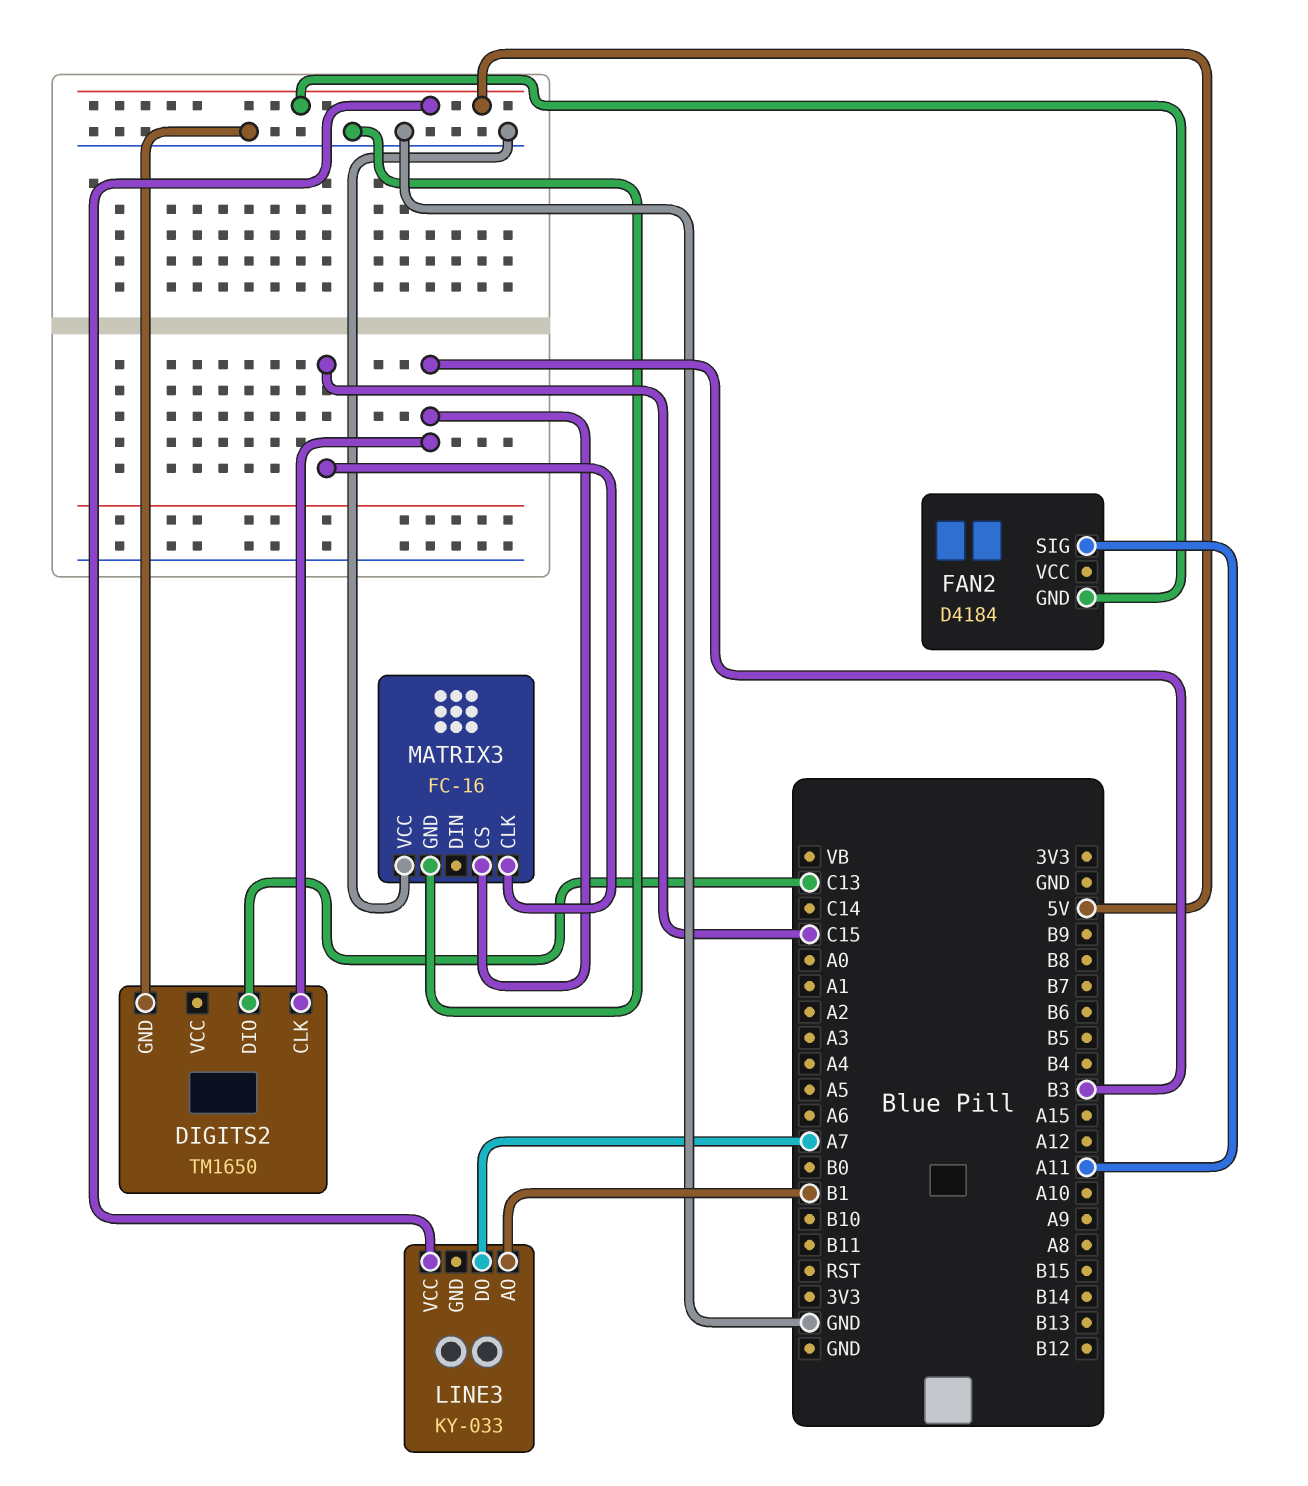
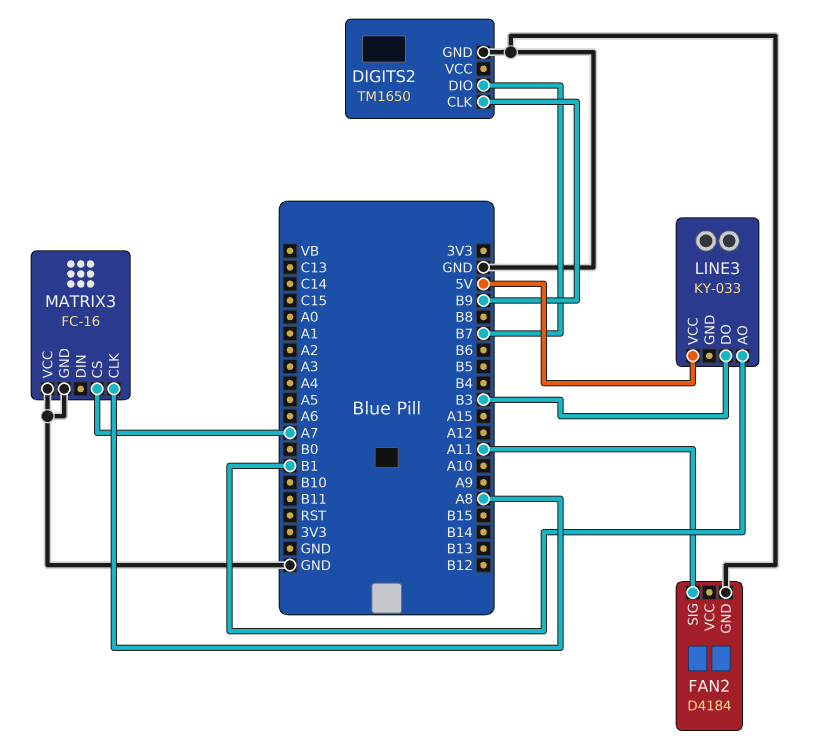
DIGITS2 pin CLK: B3 -> B9
DIGITS2 pin DIO: C13 -> B7
FAN2 pin GND: 5V -> GND
LINE3 pin DO: A7 -> B3
MATRIX3 pin CLK: C15 -> A8
MATRIX3 pin CS: B3 -> A7

